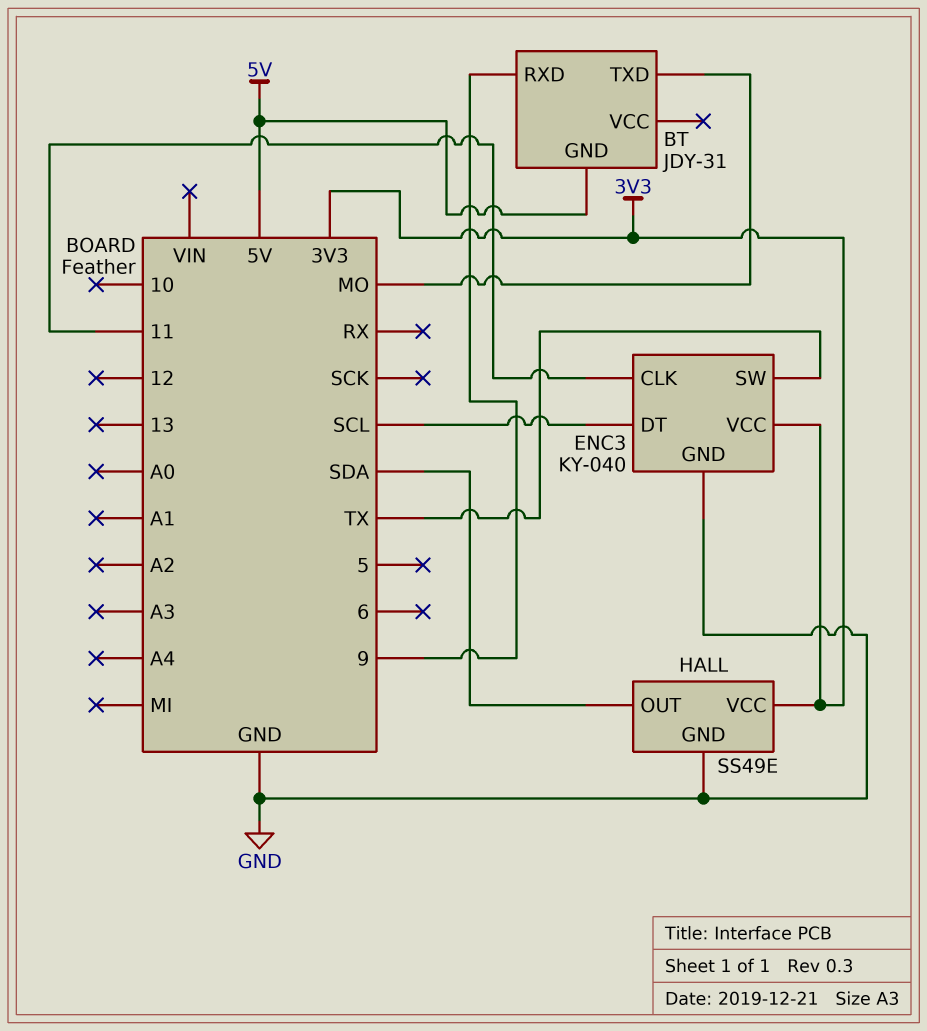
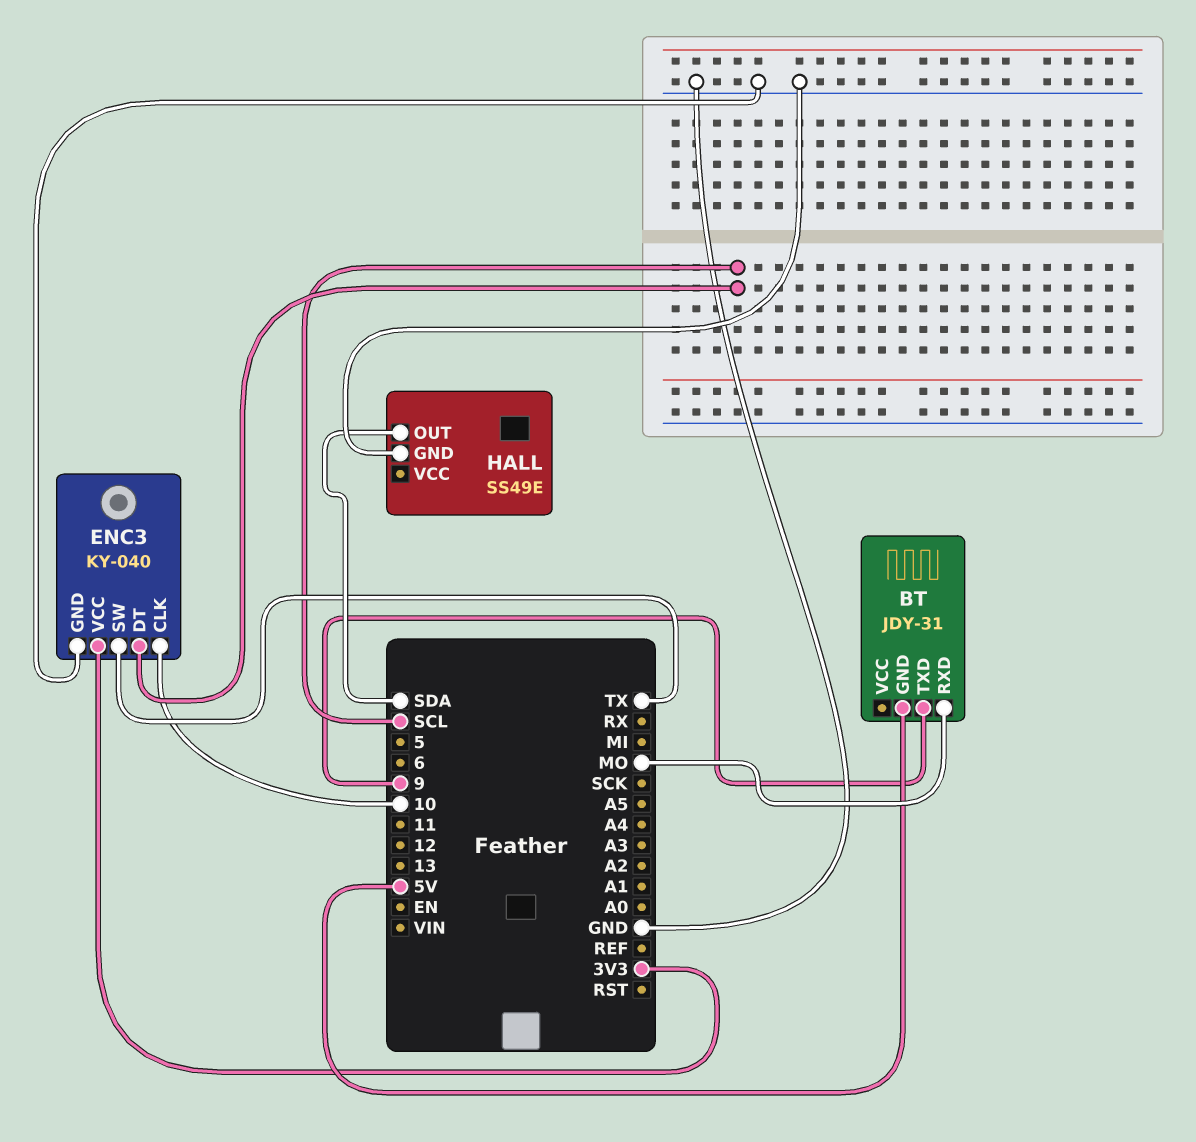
BT pin RXD: 9 -> MO
BT pin TXD: MO -> 9
ENC3 pin CLK: 11 -> 10
HALL pin VCC: 3V3 -> none

